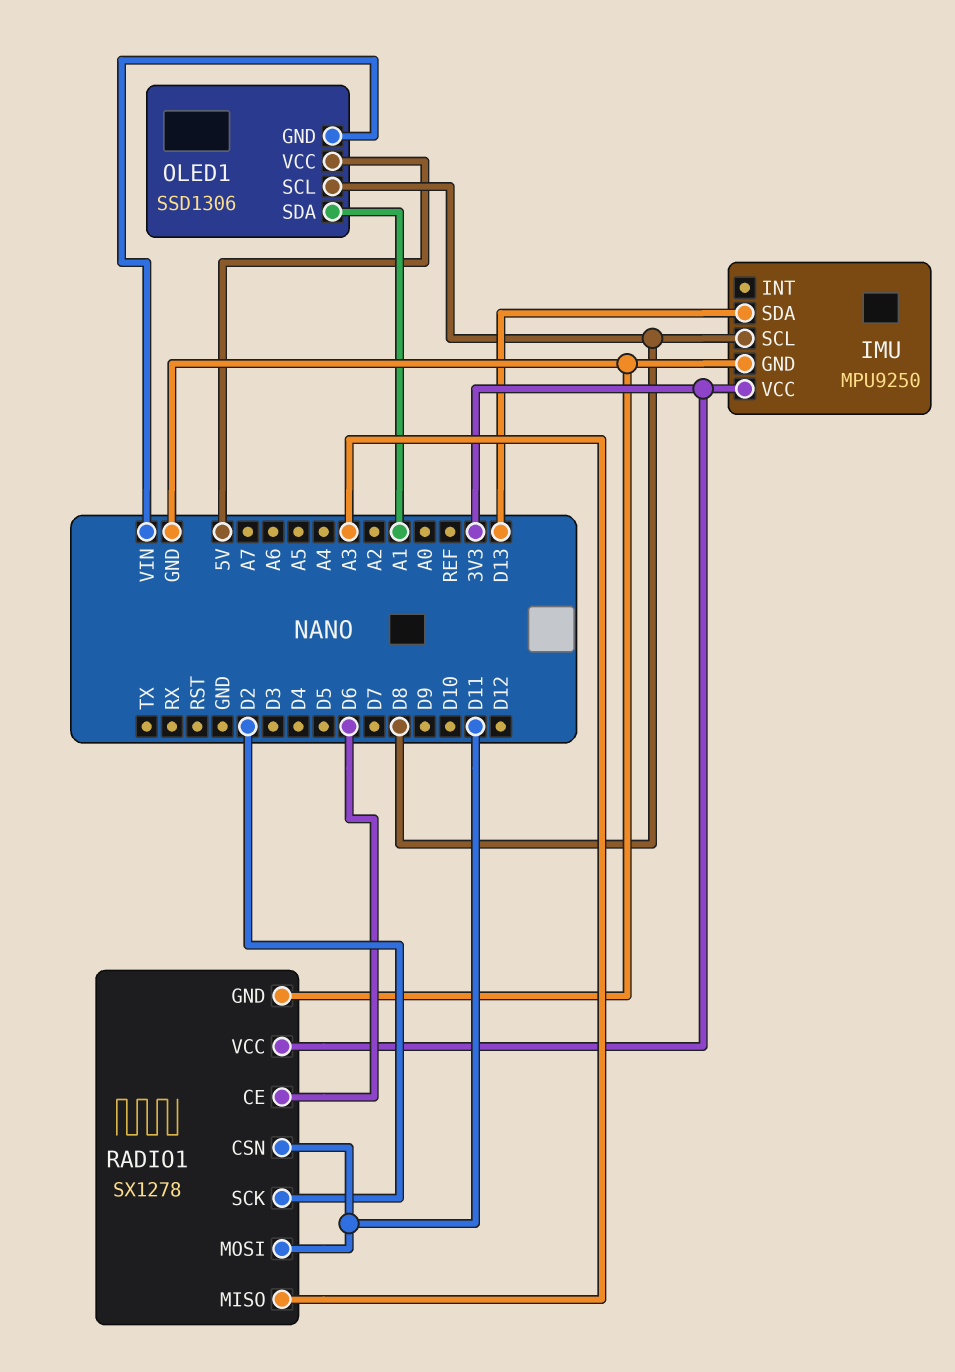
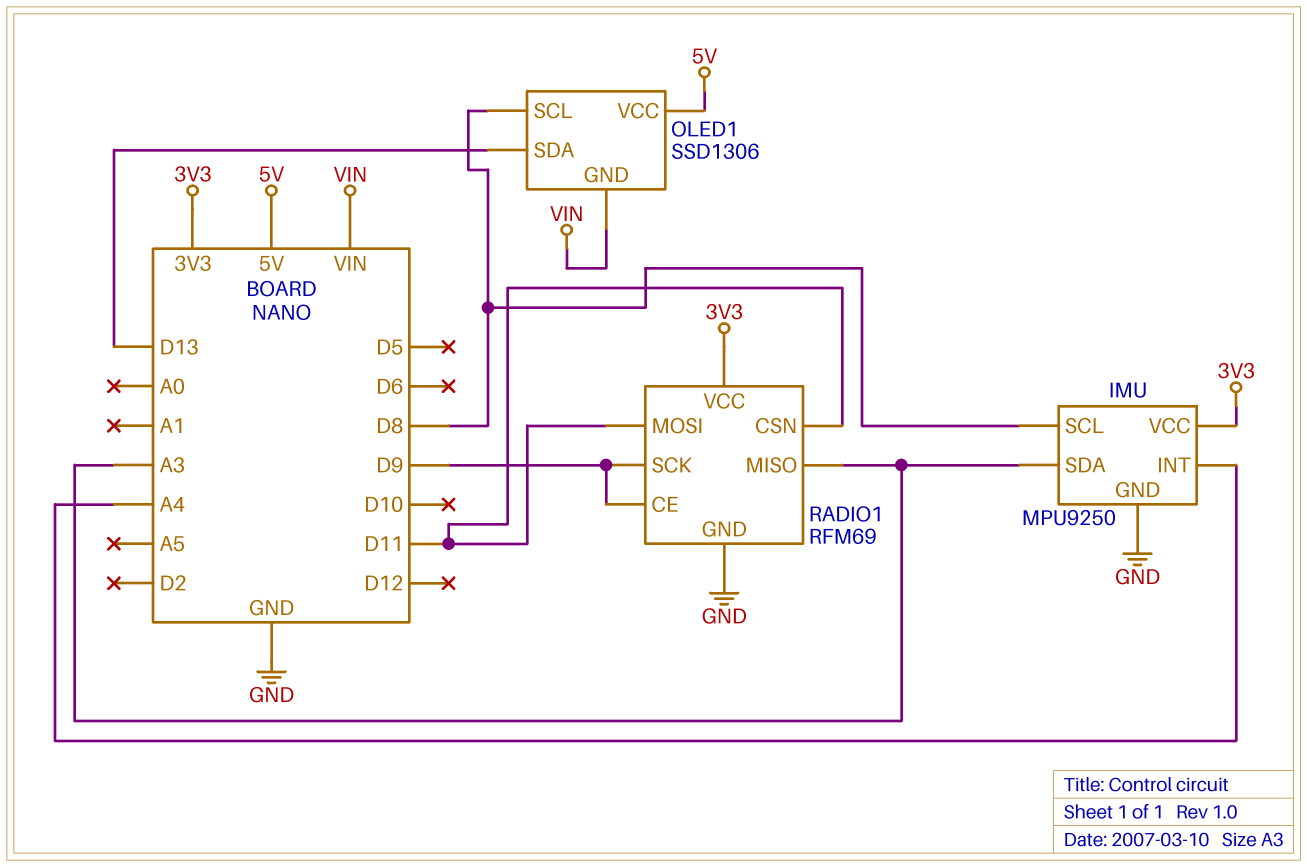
IMU pin INT: none -> A4
IMU pin SDA: D13 -> A3
OLED1 pin SDA: A1 -> D13
RADIO1: SX1278 -> RFM69
RADIO1 pin CE: D6 -> D9
RADIO1 pin SCK: D2 -> D9

